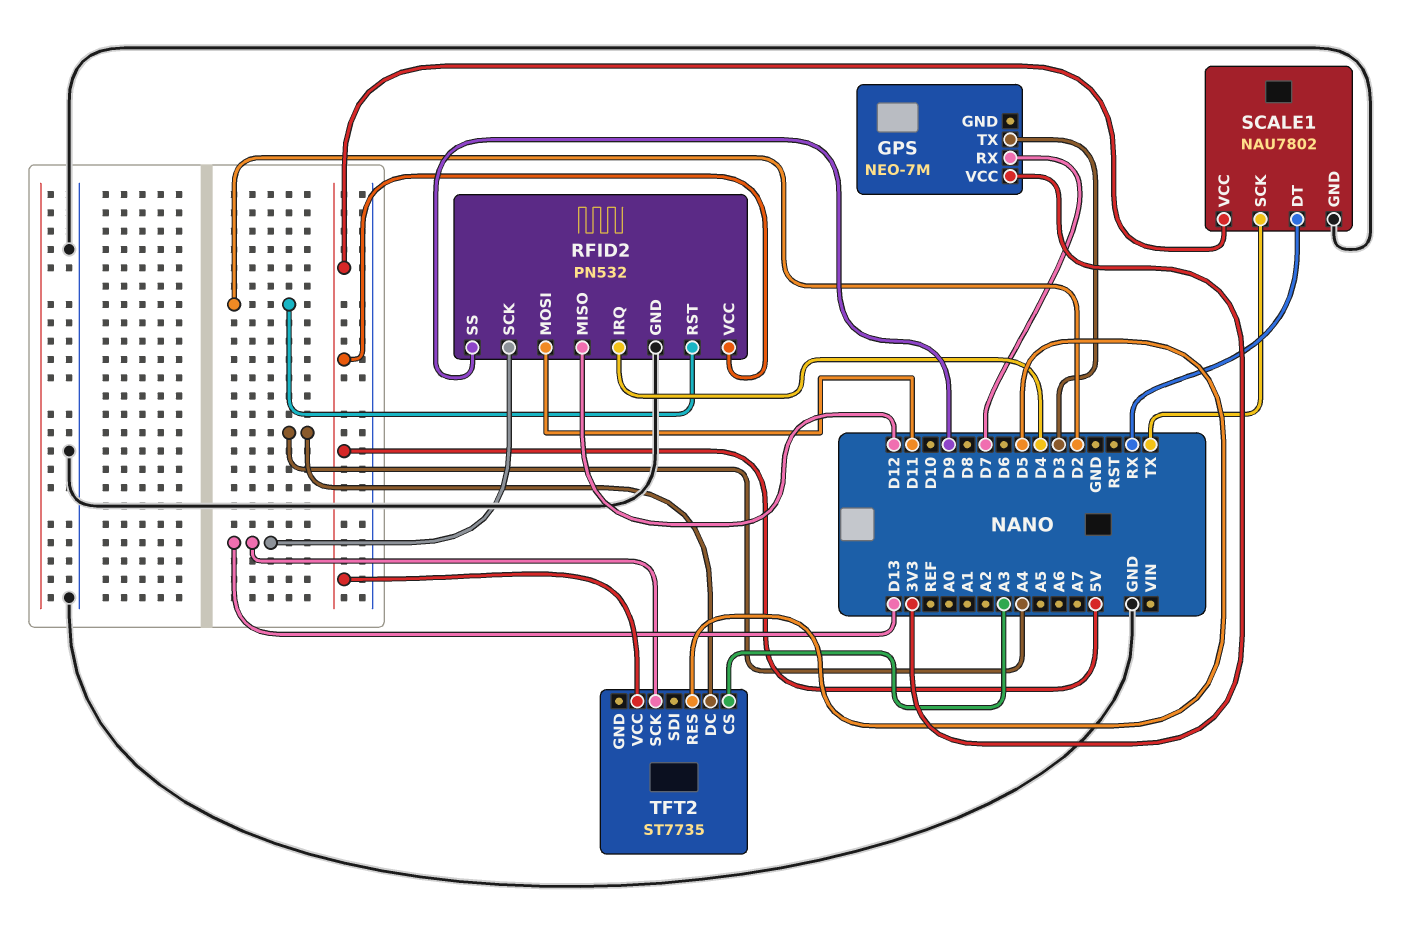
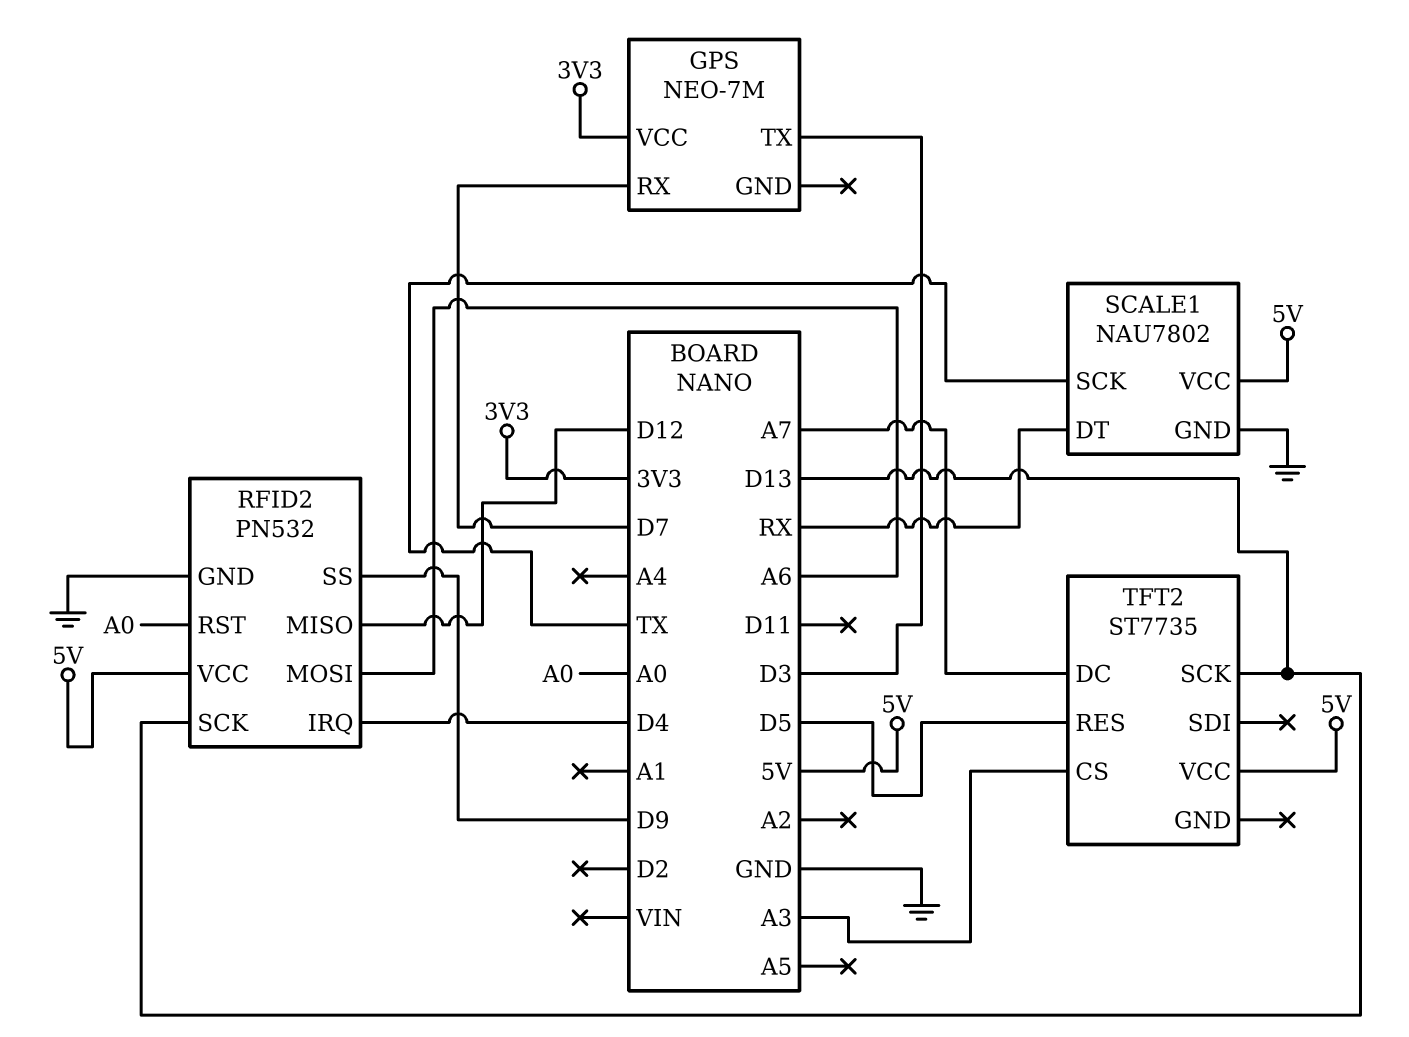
RFID2 pin MOSI: D11 -> A6
RFID2 pin RST: D2 -> A0
TFT2 pin DC: A4 -> A7

